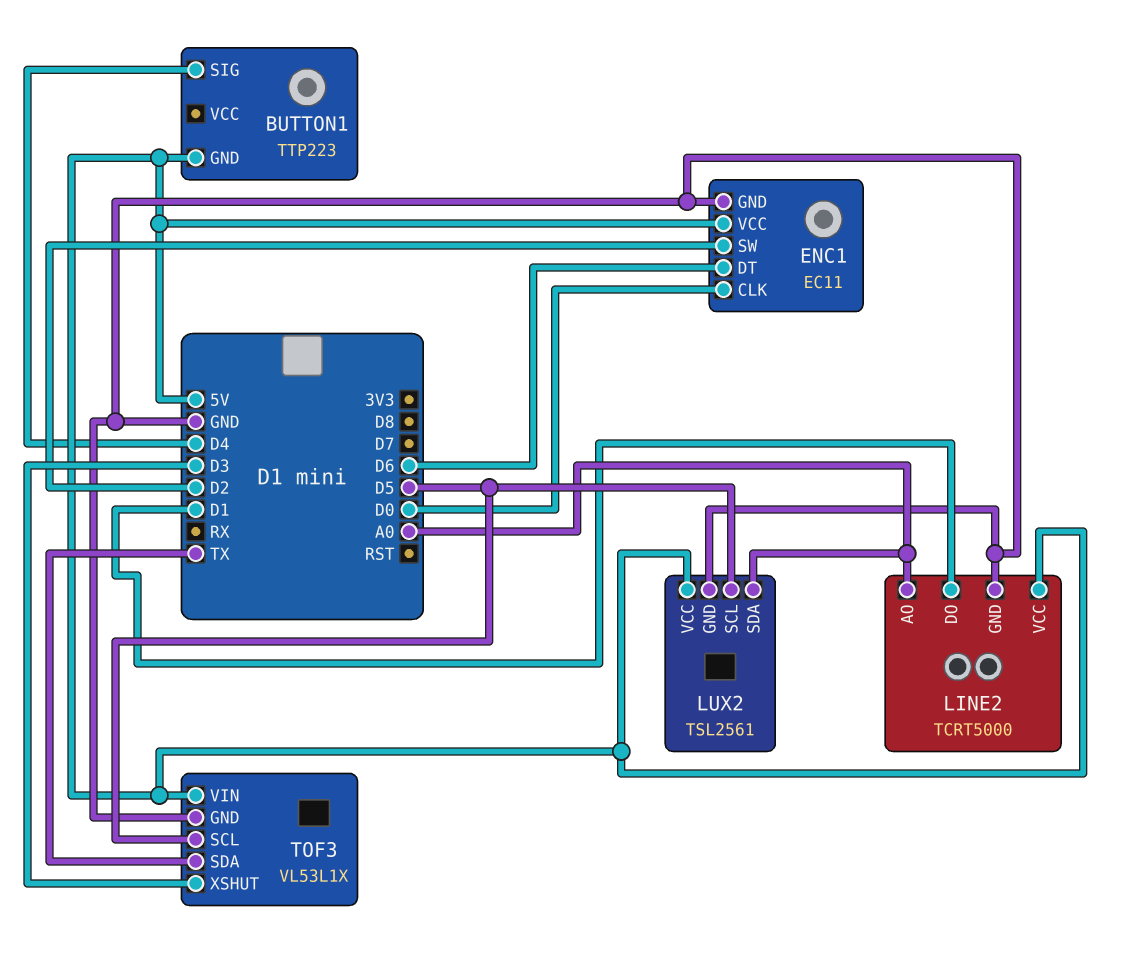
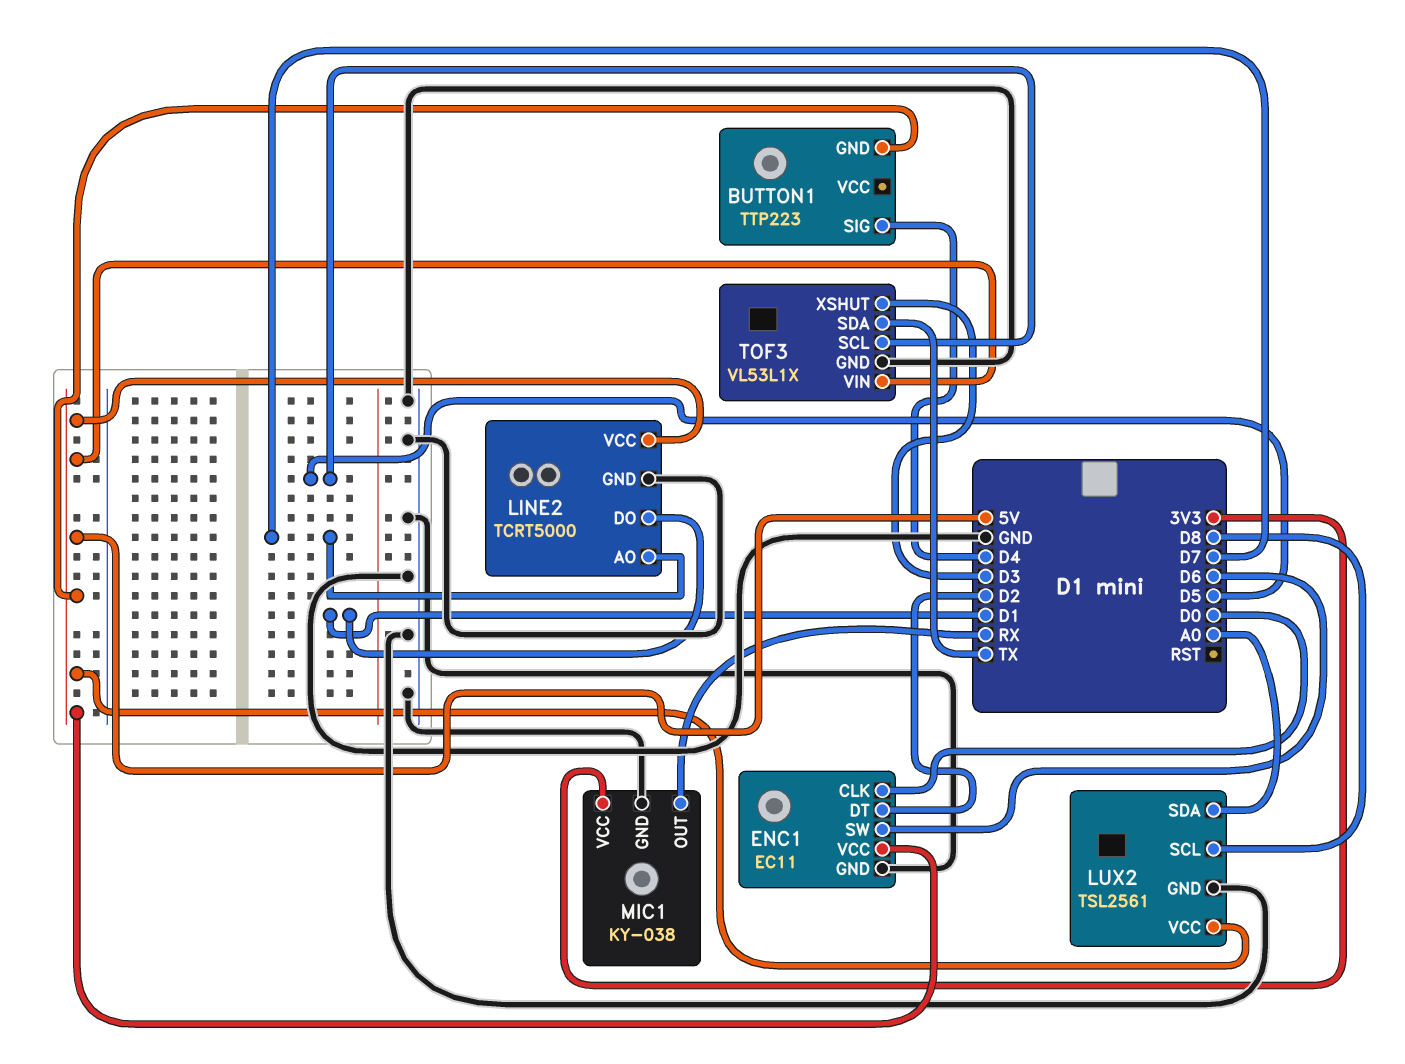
ENC1 pin DT: D6 -> D2
ENC1 pin SW: D2 -> D6
LINE2 pin AO: A0 -> D7
LUX2 pin SCL: D5 -> D8
MIC1: none -> KY-038
MIC1 pin GND: none -> GND
MIC1 pin OUT: none -> RX
MIC1 pin VCC: none -> 3V3

